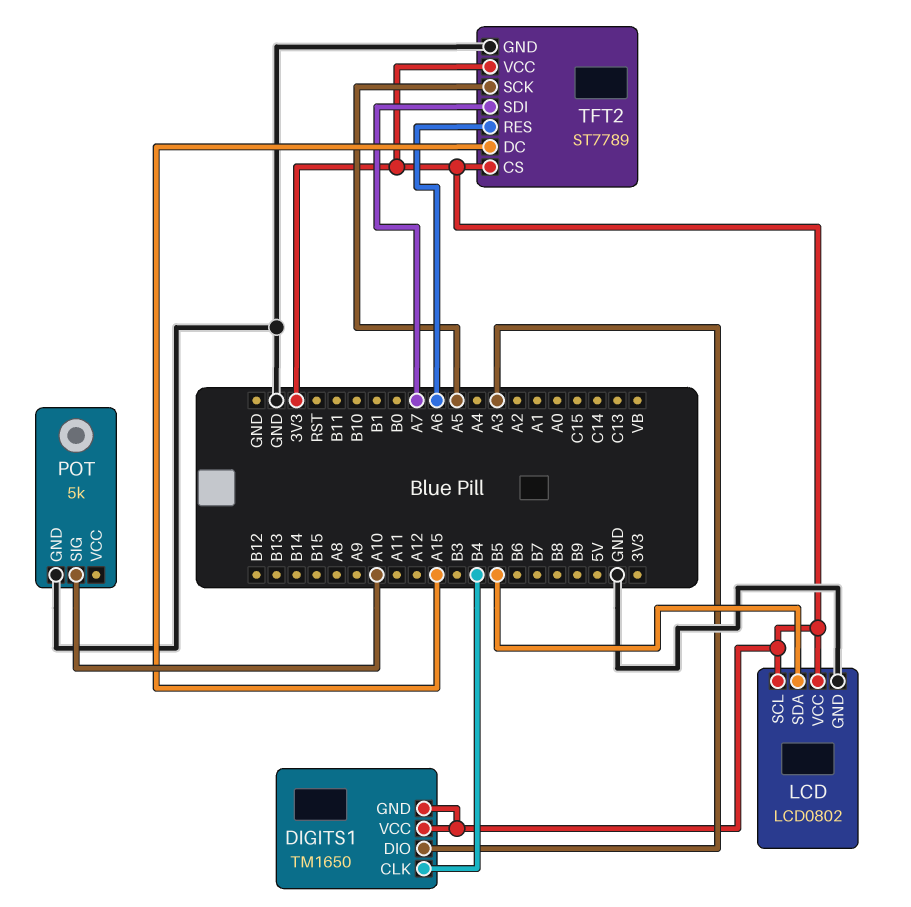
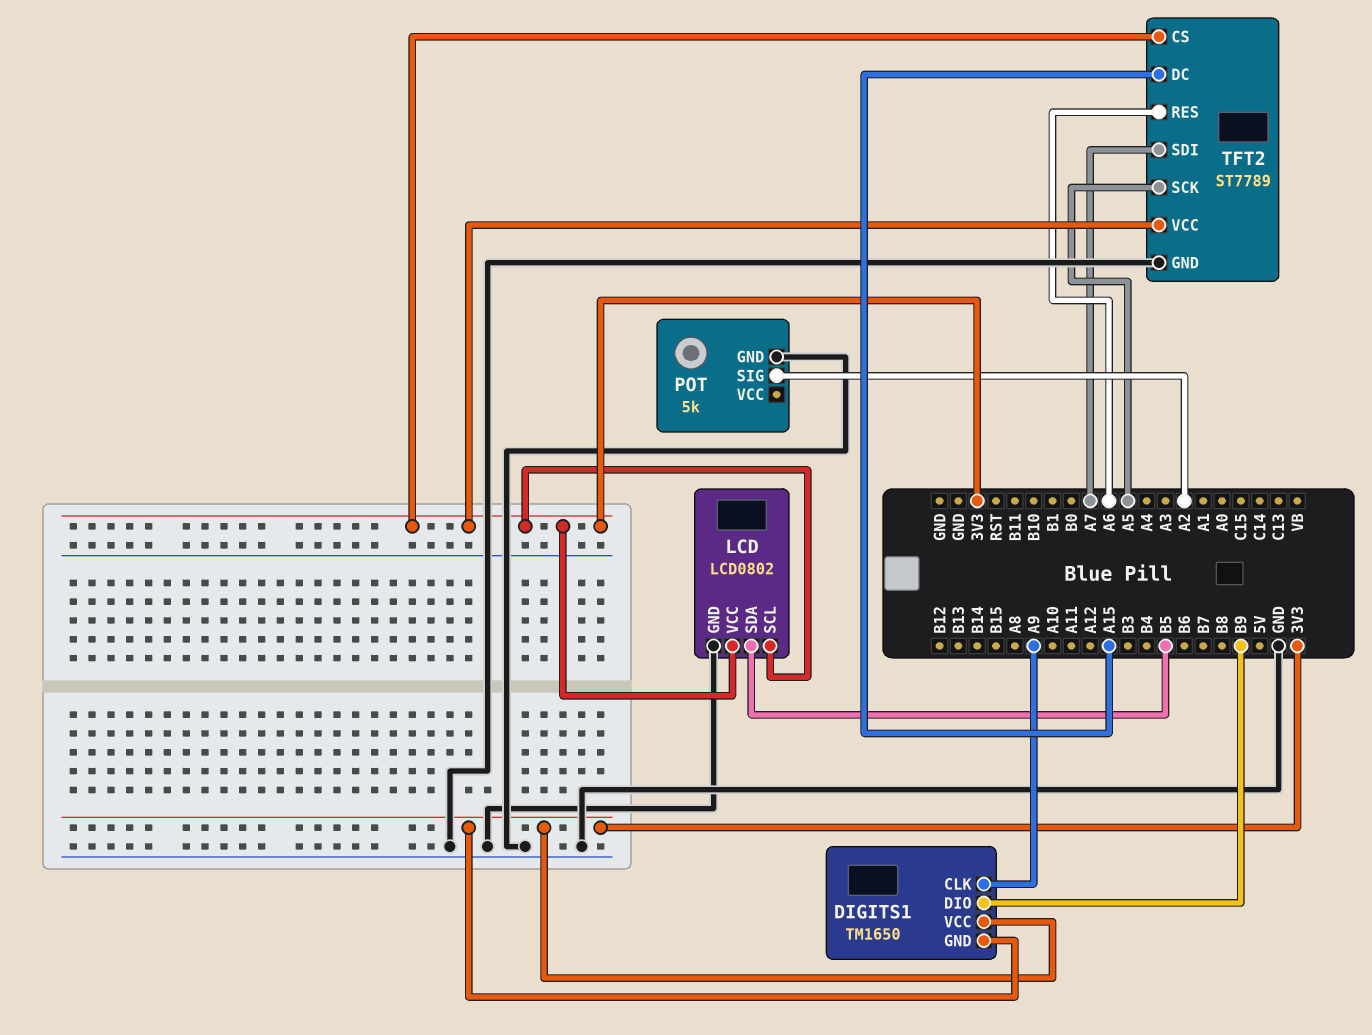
DIGITS1 pin CLK: B4 -> A9
DIGITS1 pin DIO: A3 -> B9
POT pin SIG: A10 -> A2

